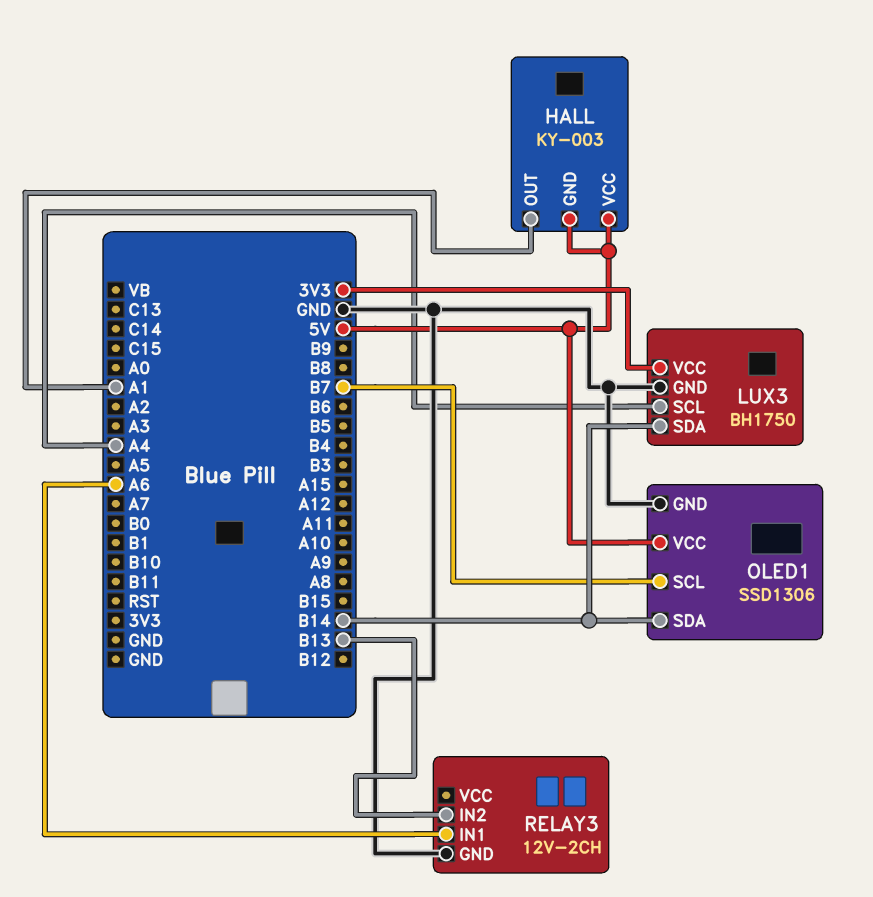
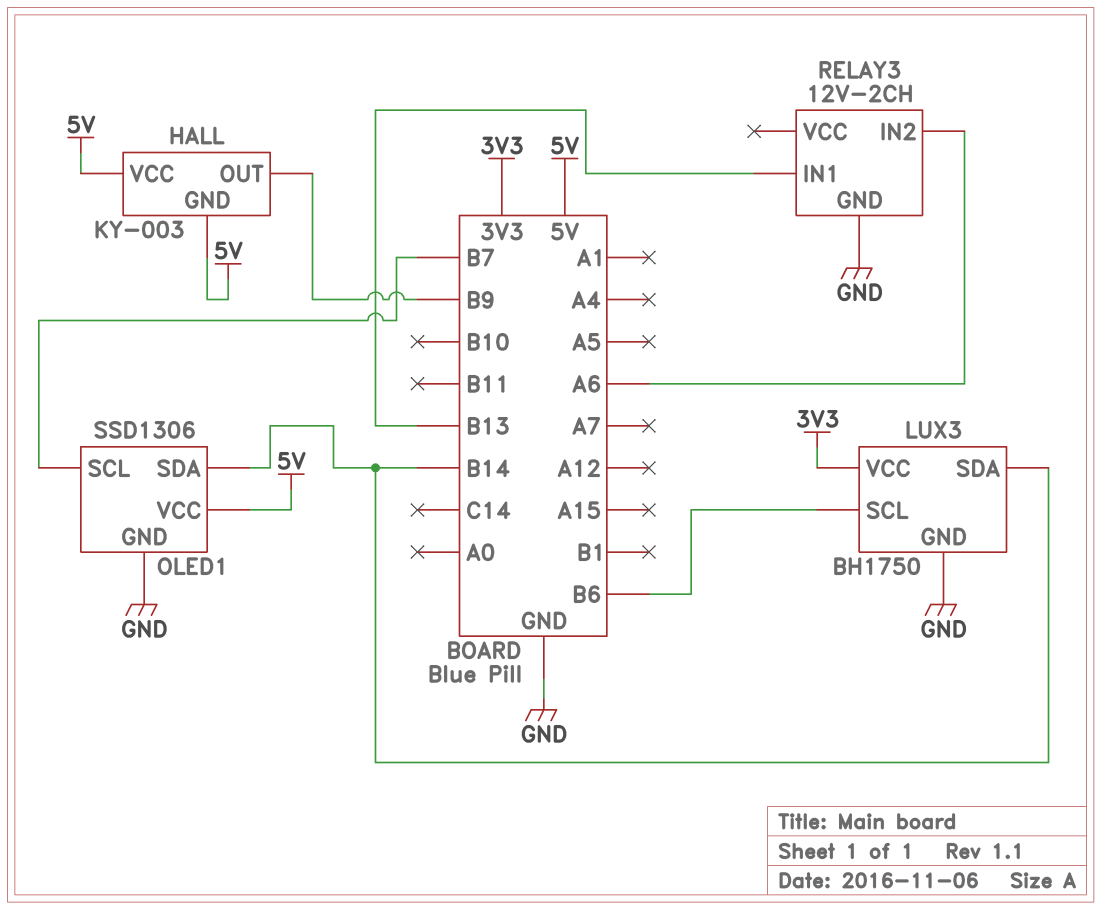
HALL pin OUT: A1 -> B9
LUX3 pin SCL: A4 -> B6
RELAY3 pin IN1: A6 -> B13
RELAY3 pin IN2: B13 -> A6

